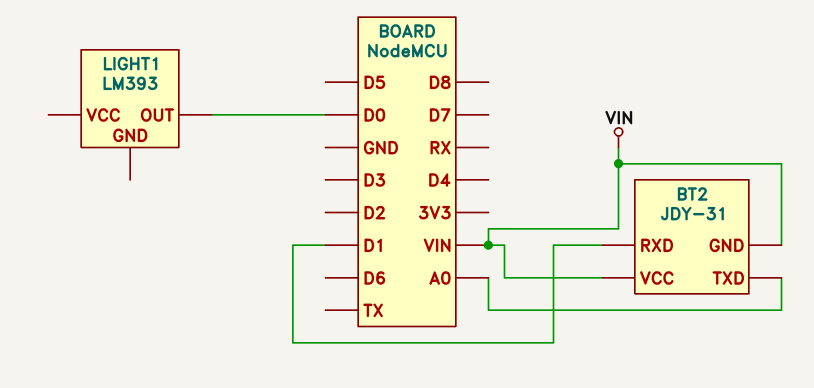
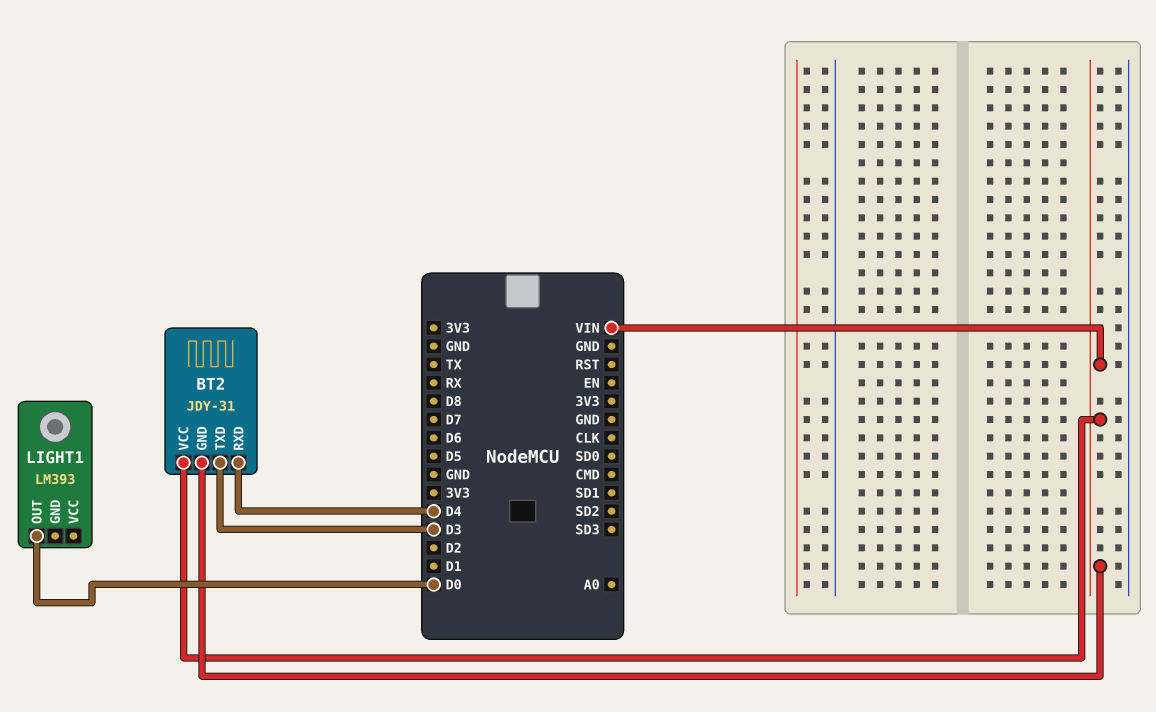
BT2 pin RXD: D1 -> D4
BT2 pin TXD: A0 -> D3

